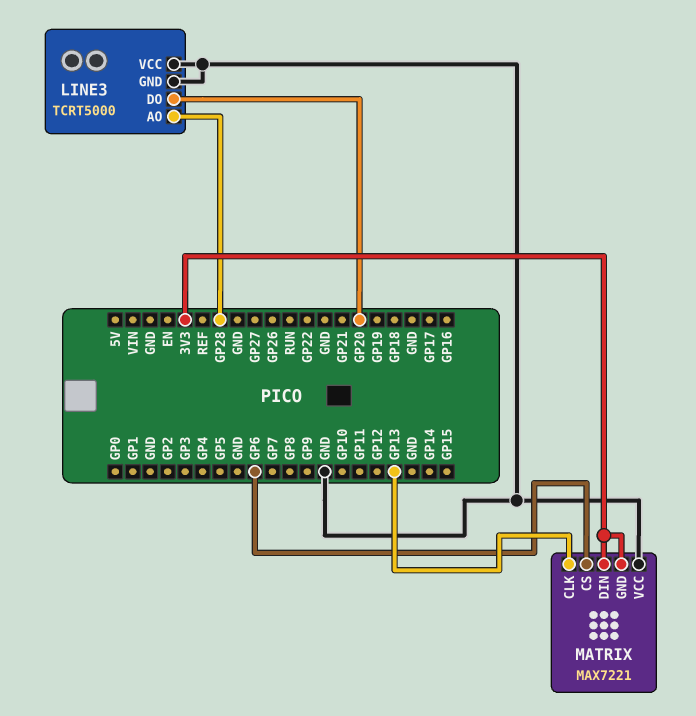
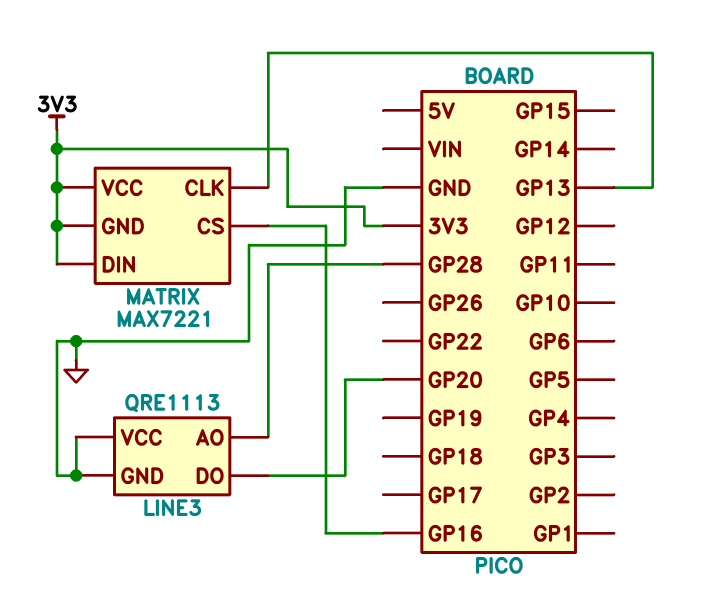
LINE3: TCRT5000 -> QRE1113
MATRIX pin CS: GP6 -> GP16
MATRIX pin VCC: GND -> 3V3

